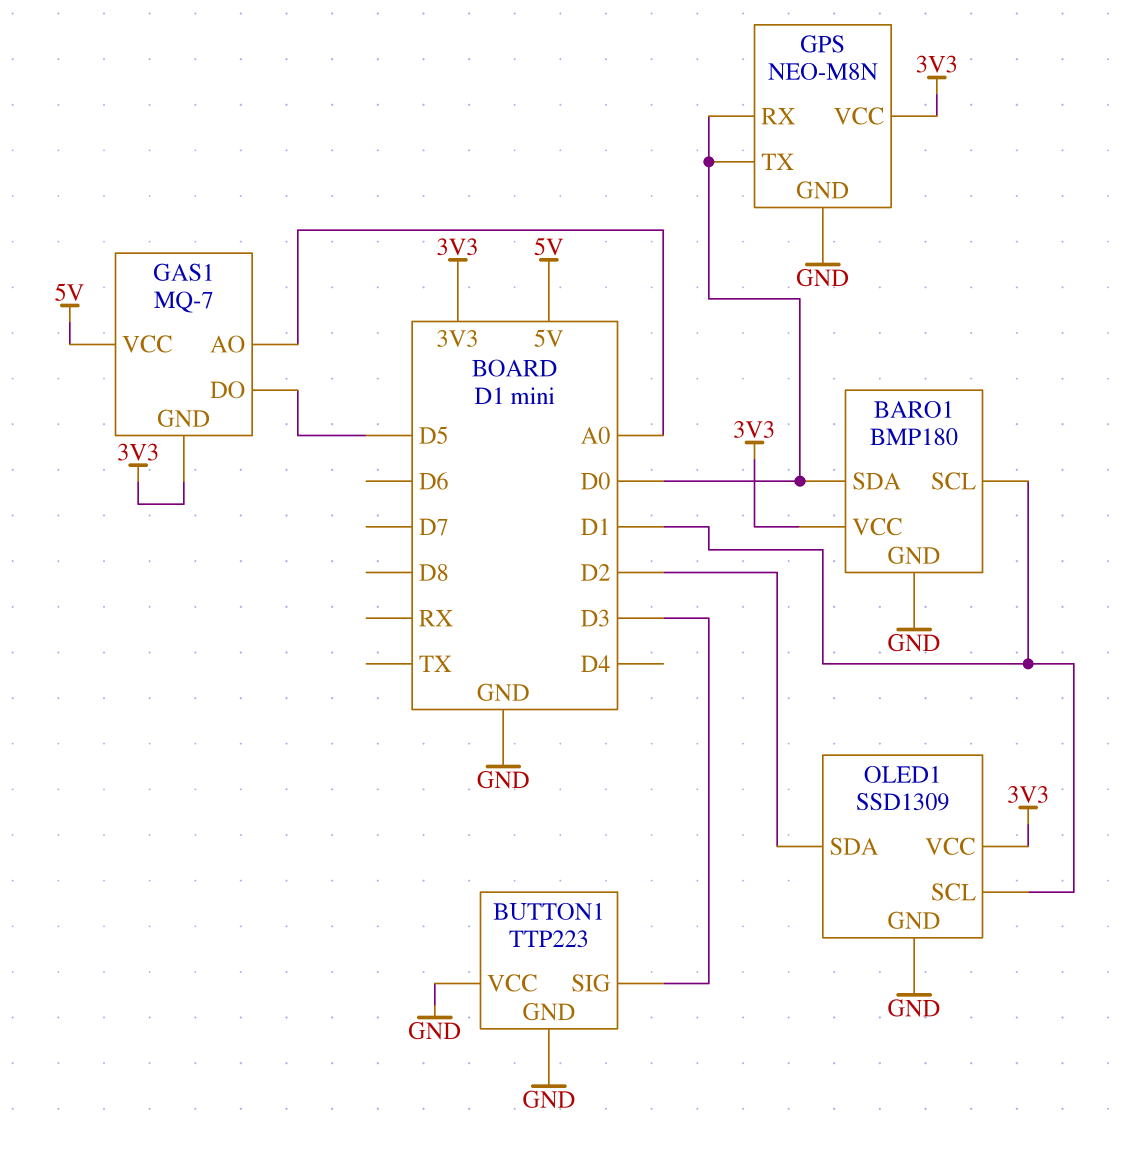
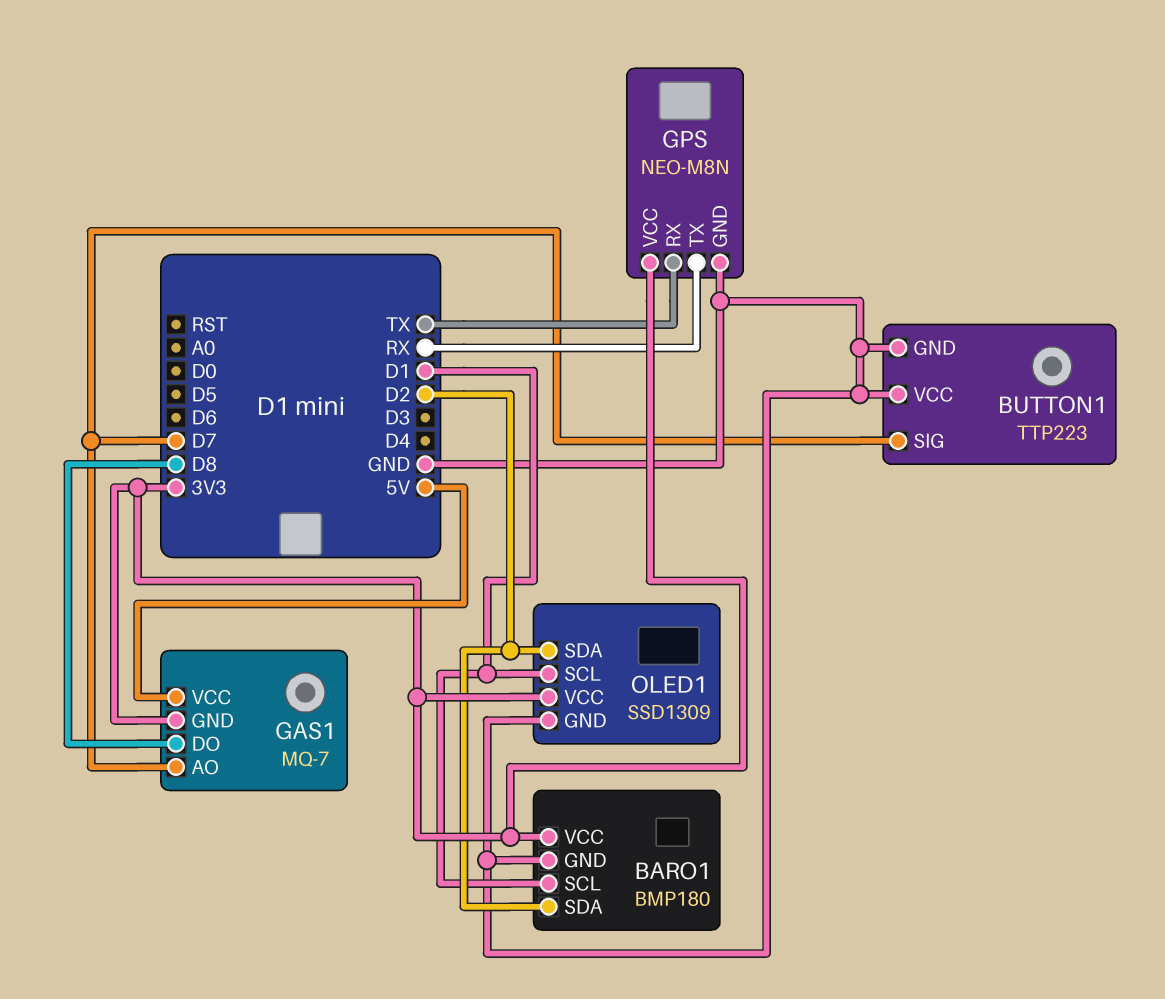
BARO1 pin SDA: D0 -> D2
BUTTON1 pin SIG: D3 -> D7
GAS1 pin AO: A0 -> D7
GAS1 pin DO: D5 -> D8
GPS pin RX: D0 -> TX
GPS pin TX: D0 -> RX

